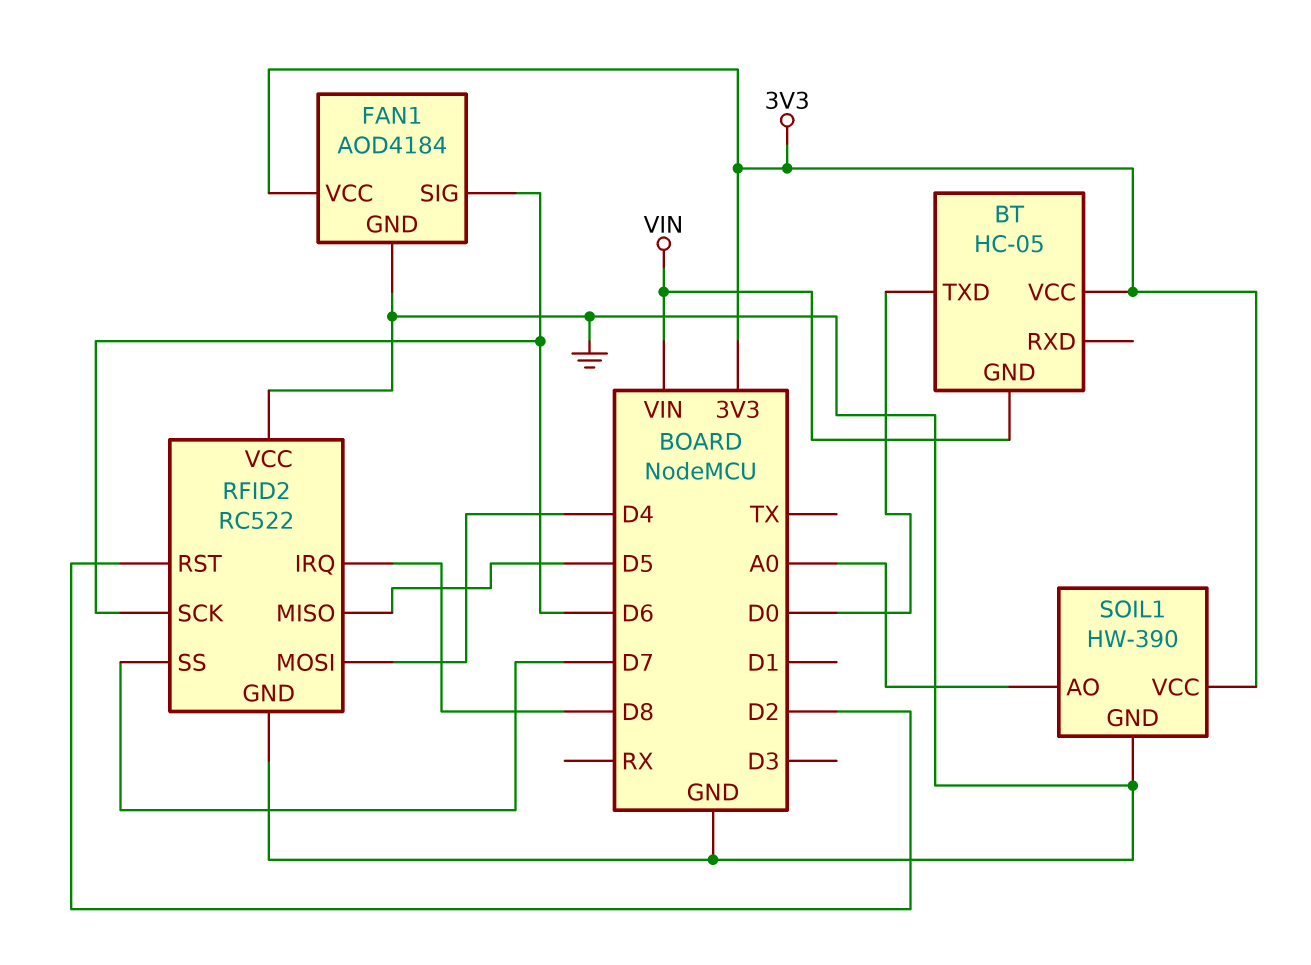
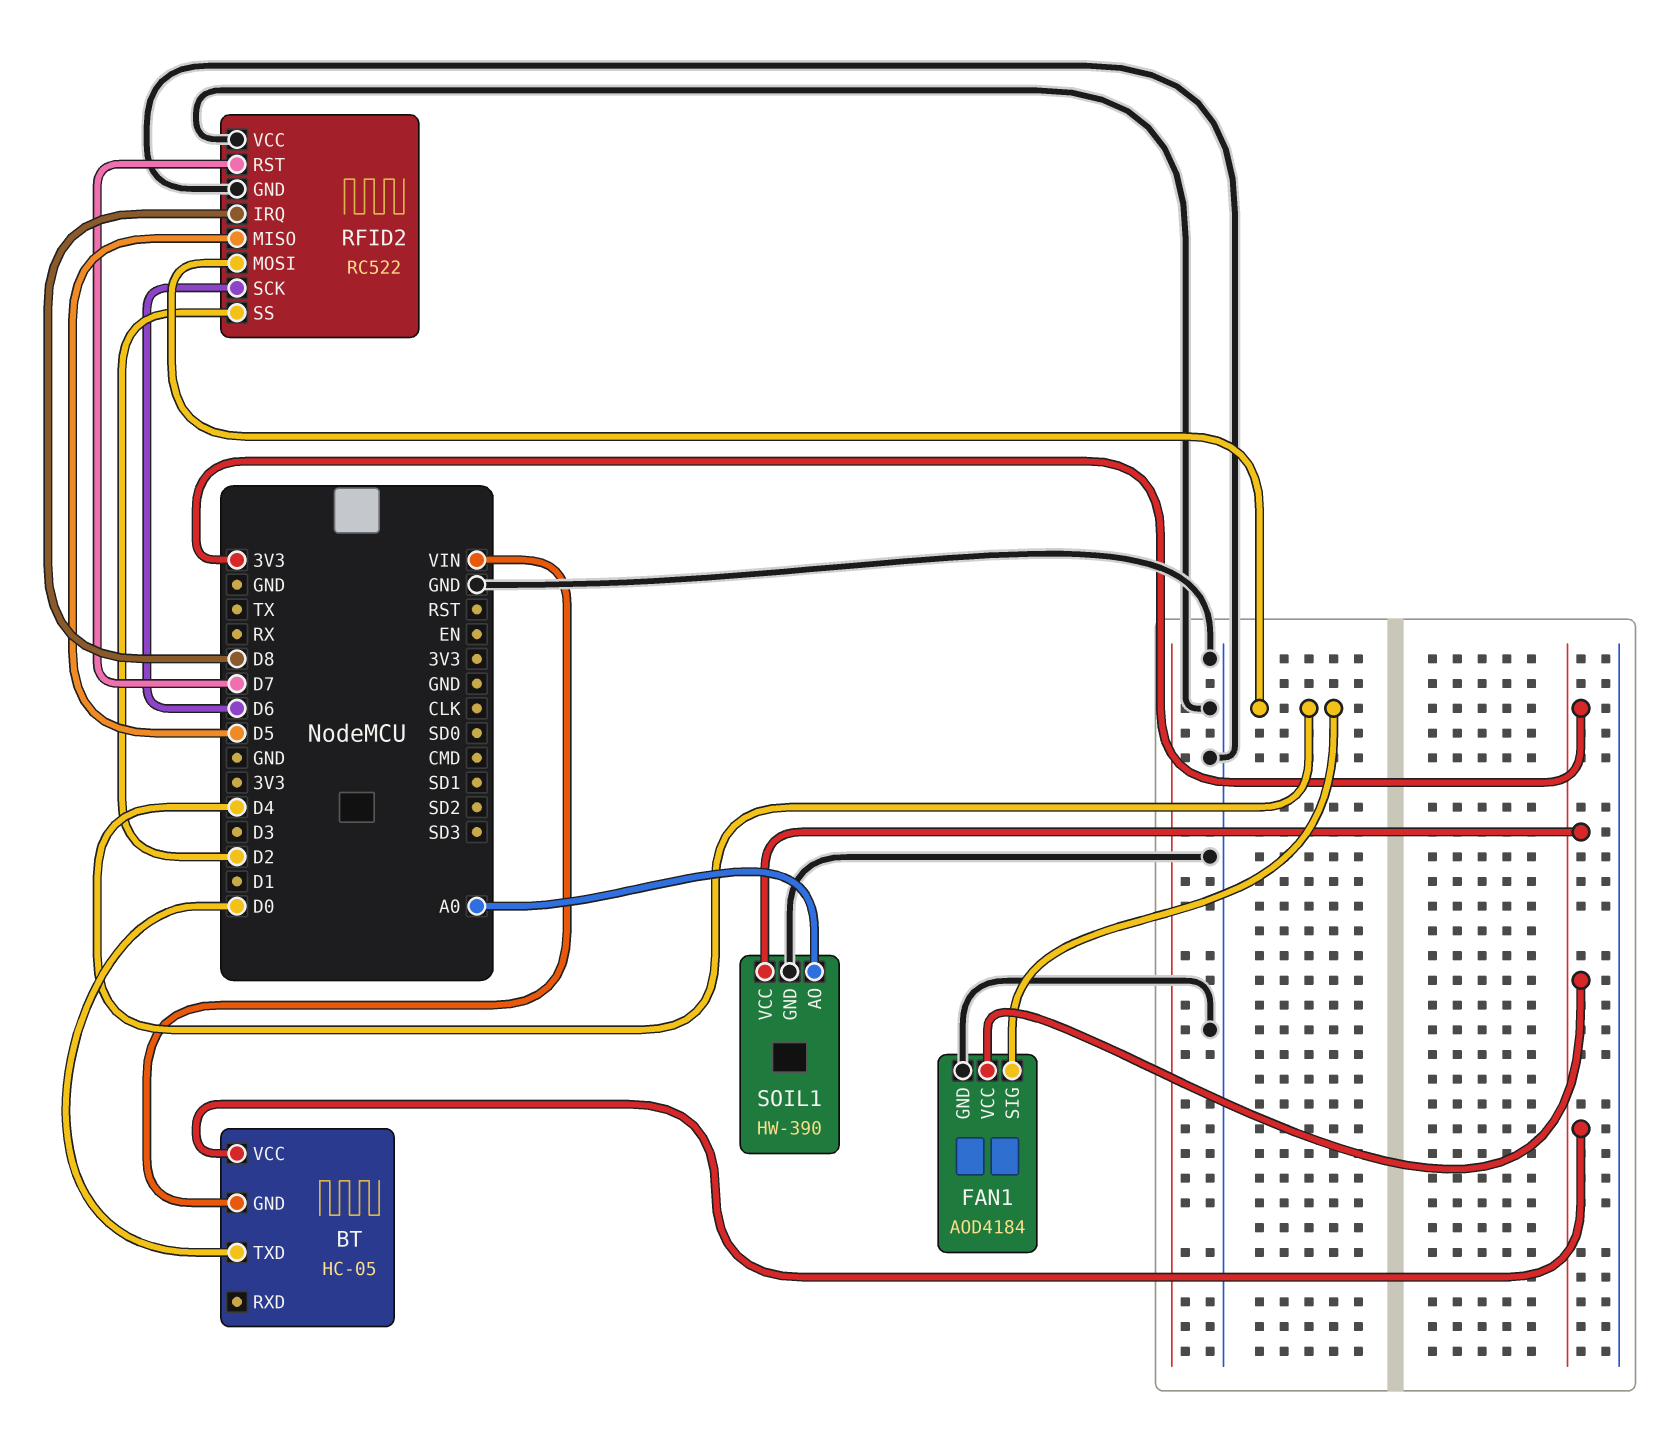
FAN1 pin SIG: D6 -> D4
RFID2 pin RST: D2 -> D7
RFID2 pin SS: D7 -> D2

